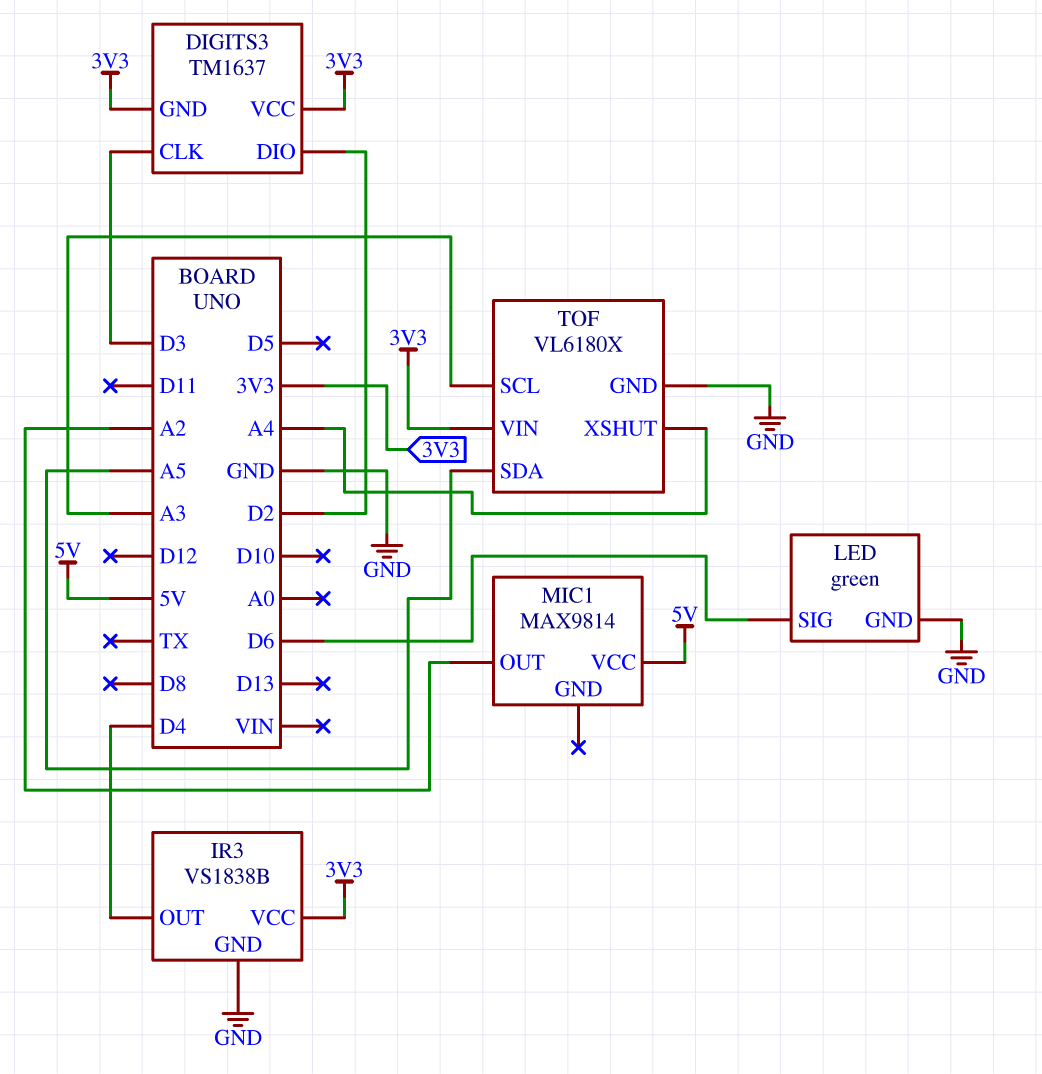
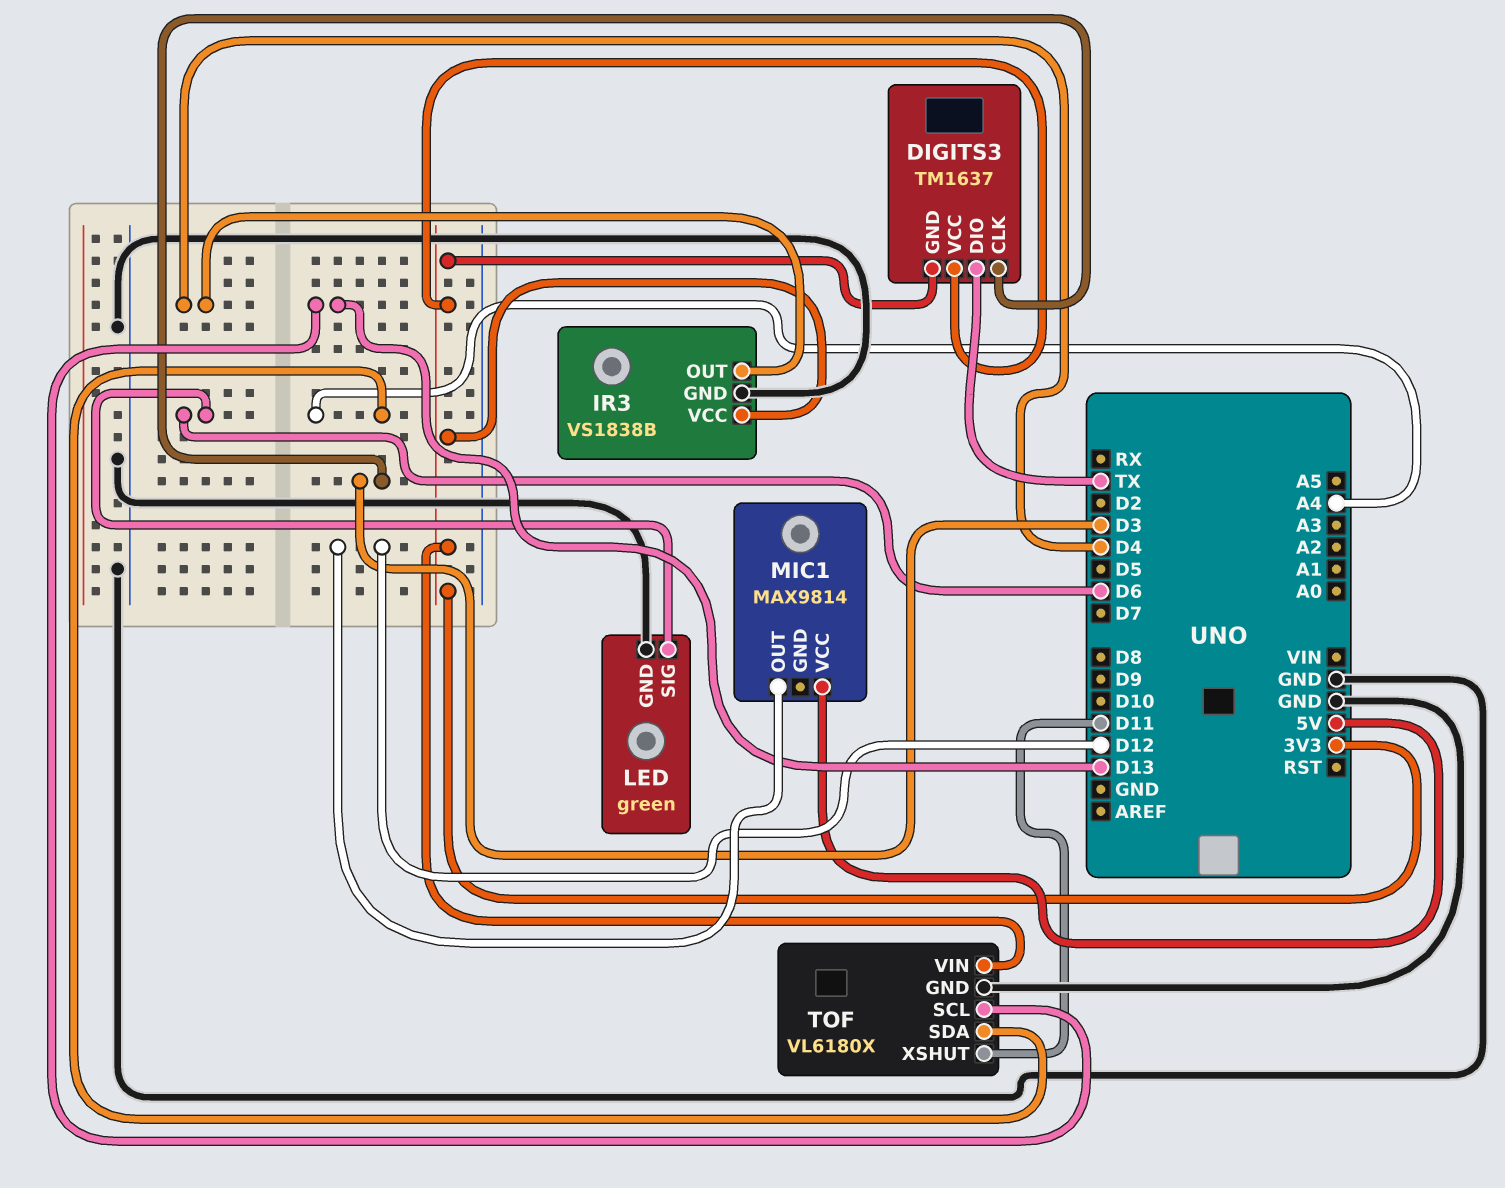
DIGITS3 pin DIO: D2 -> TX
MIC1 pin OUT: A2 -> D12
TOF pin SCL: A3 -> D13
TOF pin SDA: A5 -> A4
TOF pin XSHUT: A4 -> D11

